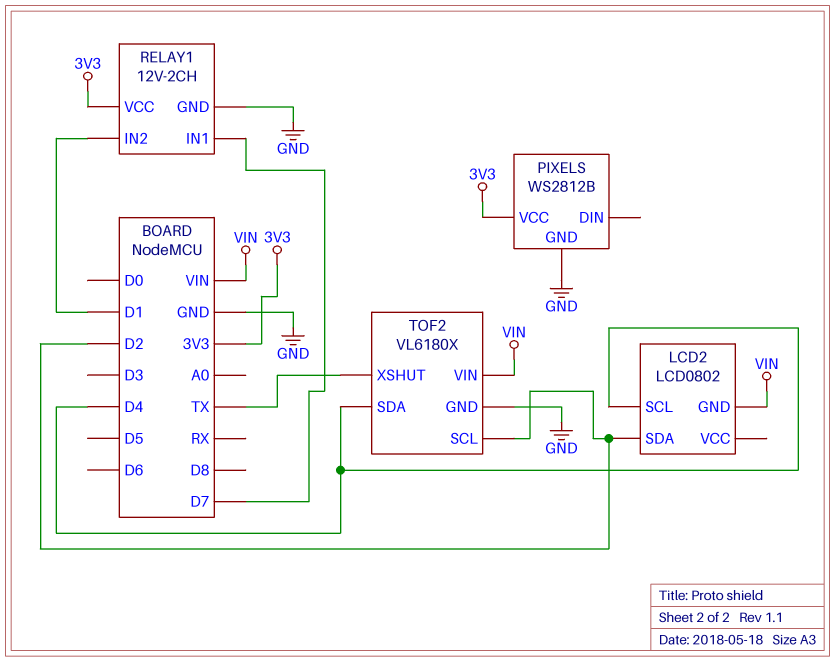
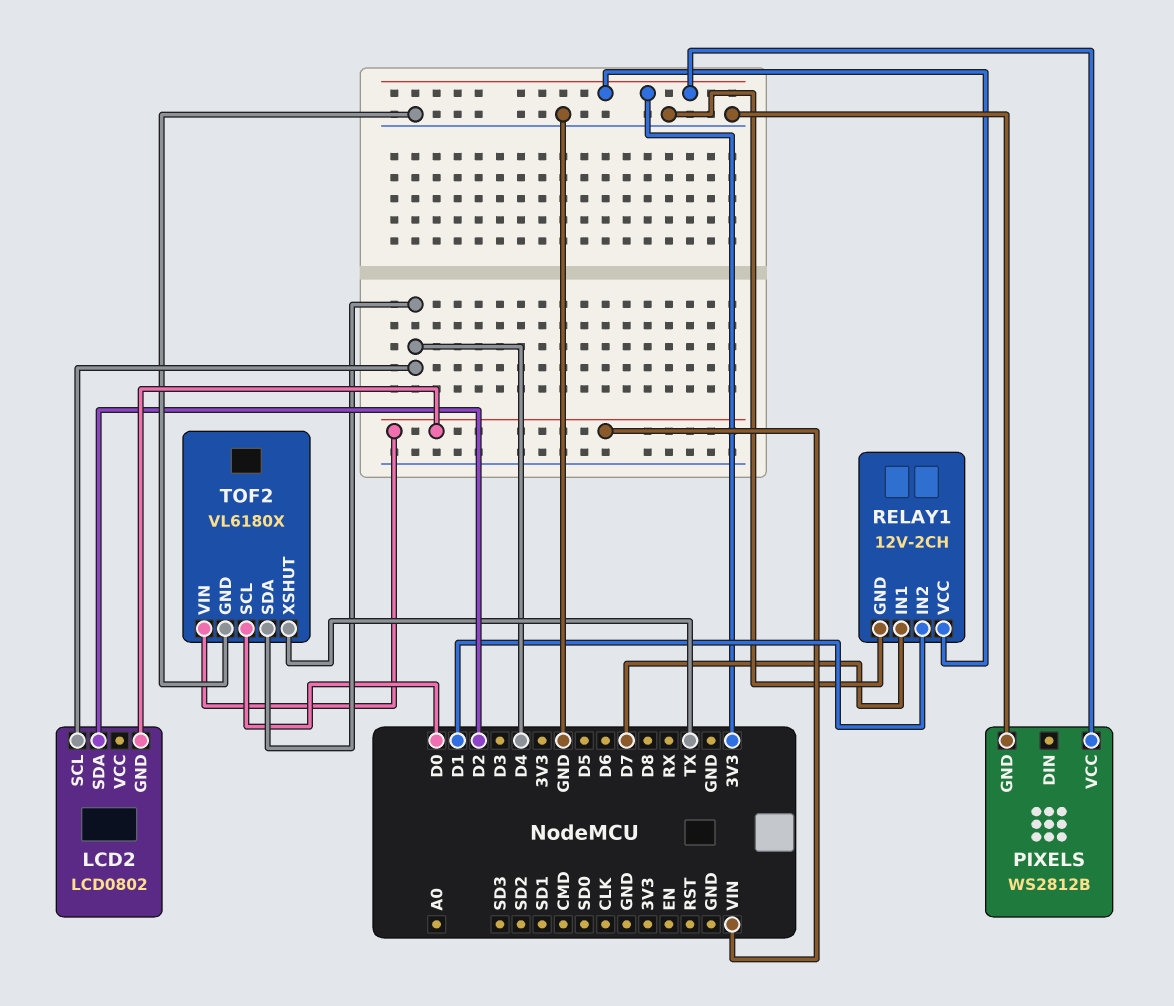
TOF2 pin SCL: D2 -> D0

